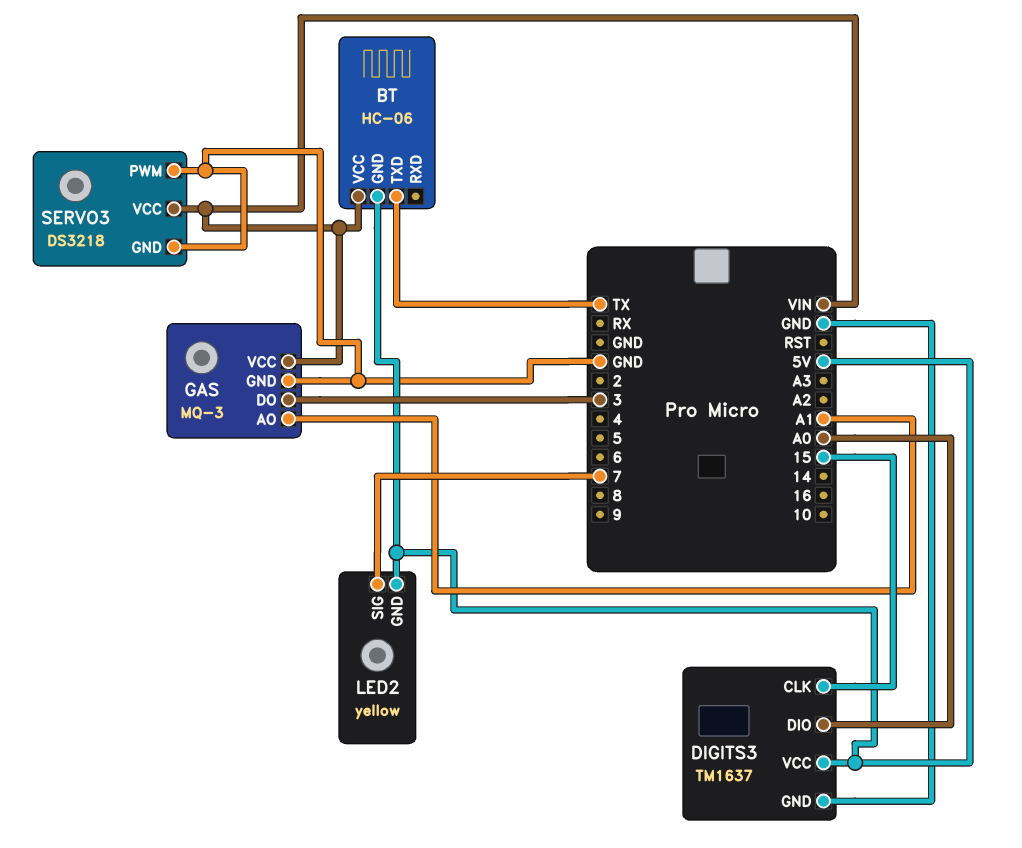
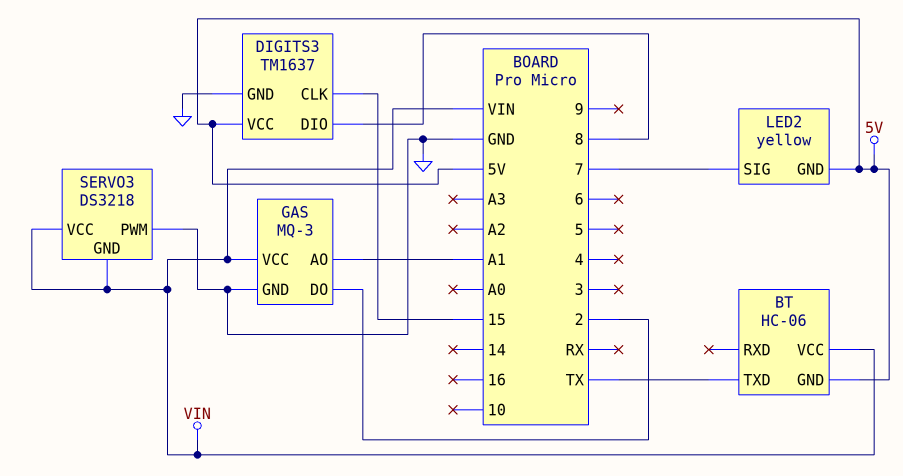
DIGITS3 pin DIO: A0 -> 8
GAS pin DO: 3 -> 2
SERVO3 pin GND: GND -> VIN

